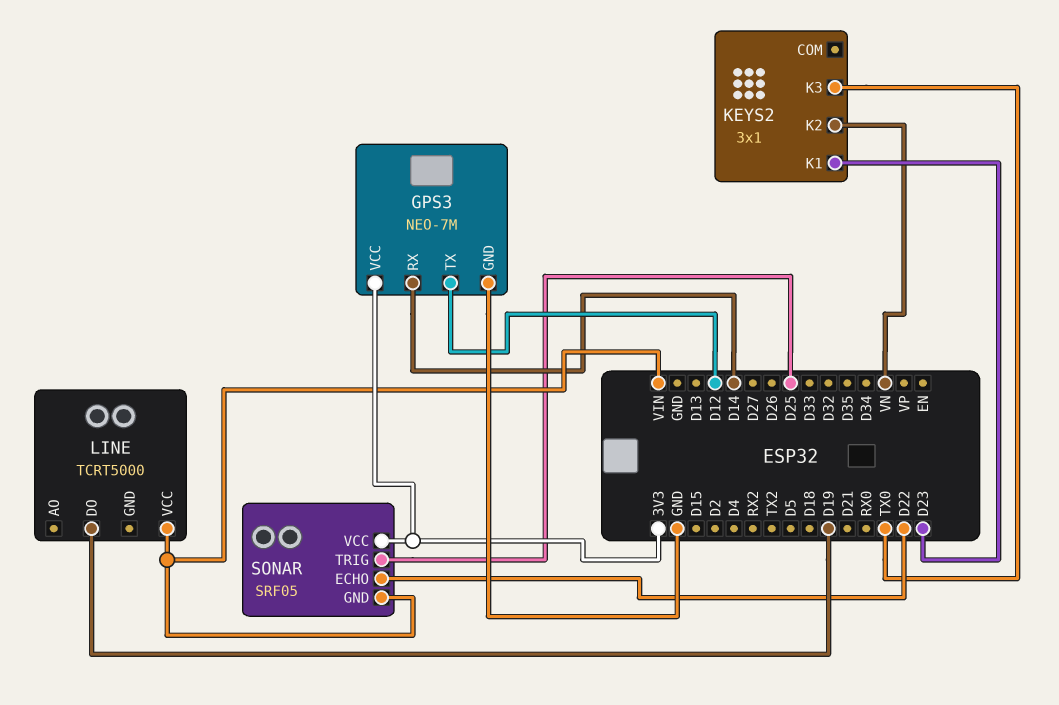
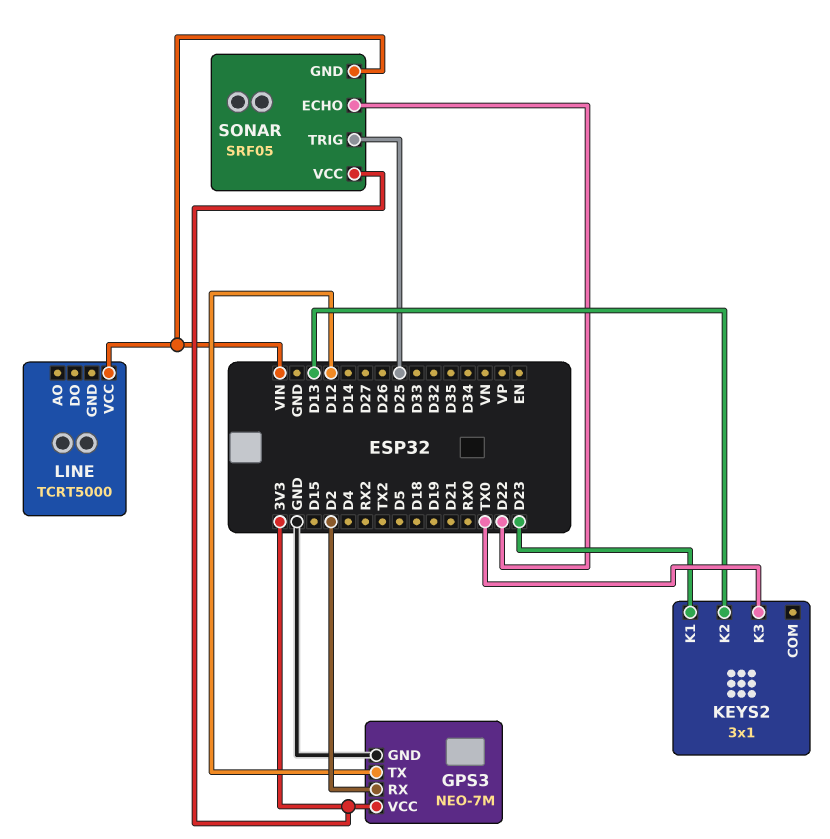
GPS3 pin RX: D14 -> D2
KEYS2 pin K2: VN -> D13
LINE pin DO: D19 -> none

